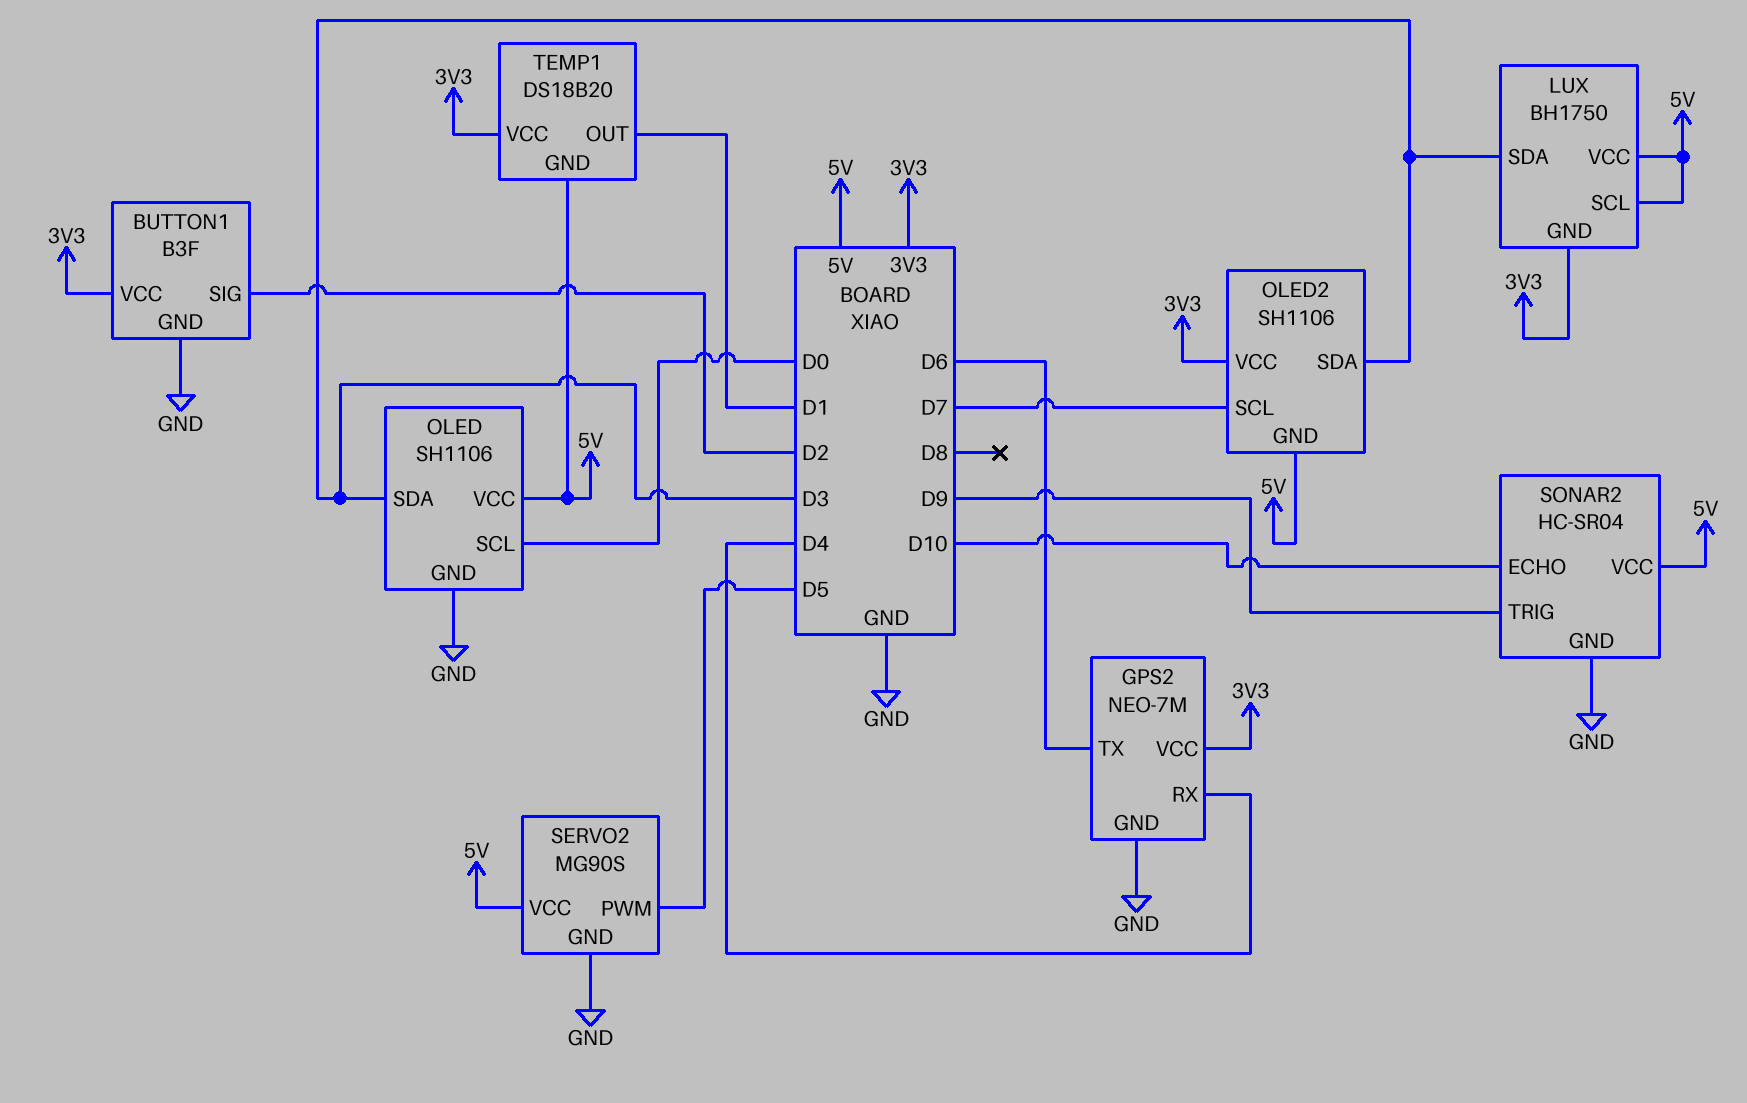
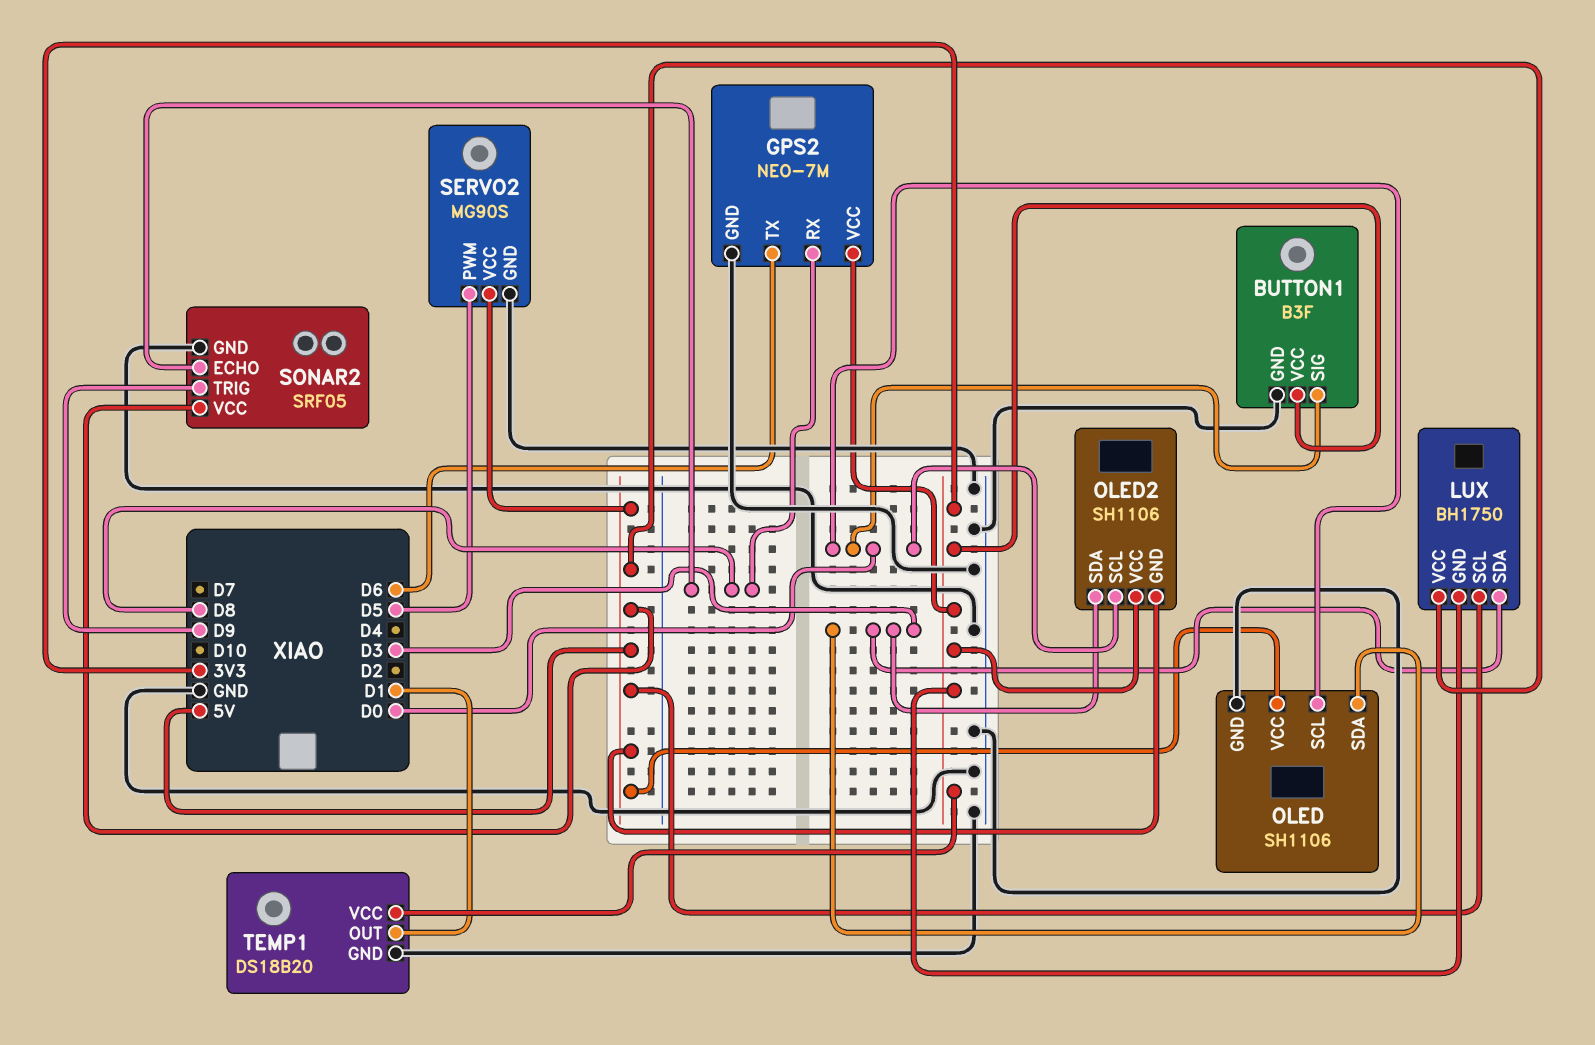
BUTTON1 pin SIG: D2 -> D0
GPS2 pin RX: D4 -> D8
OLED2 pin SCL: D7 -> D0
SONAR2: HC-SR04 -> SRF05
SONAR2 pin ECHO: D10 -> D8
TEMP1 pin GND: 5V -> GND

